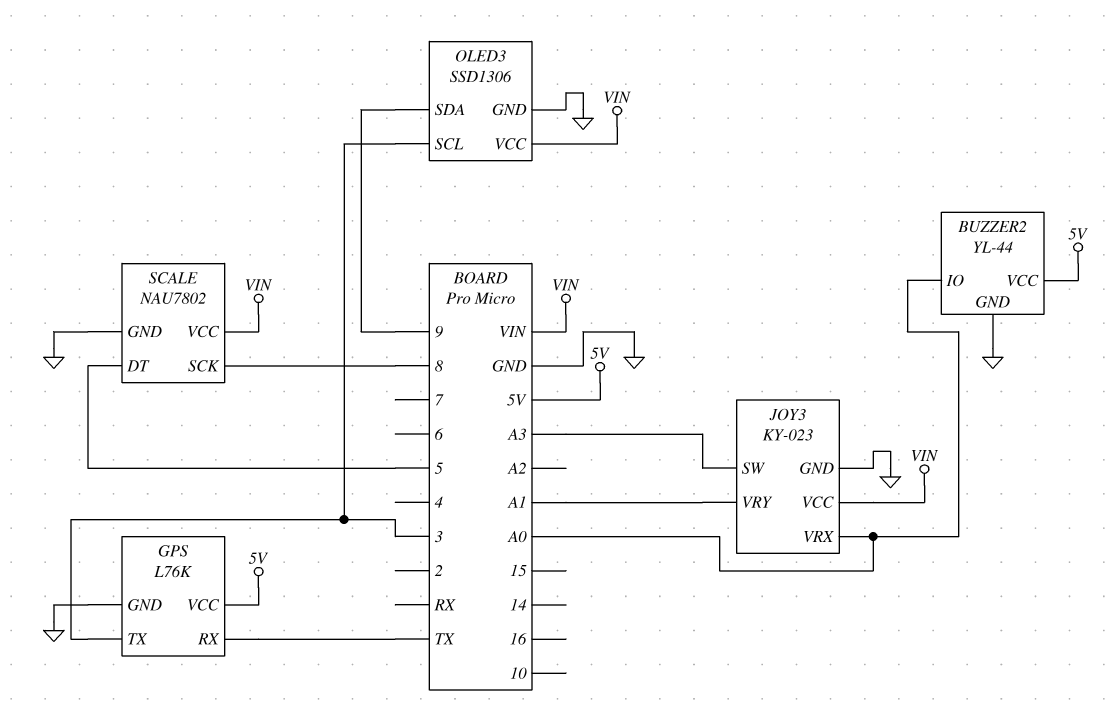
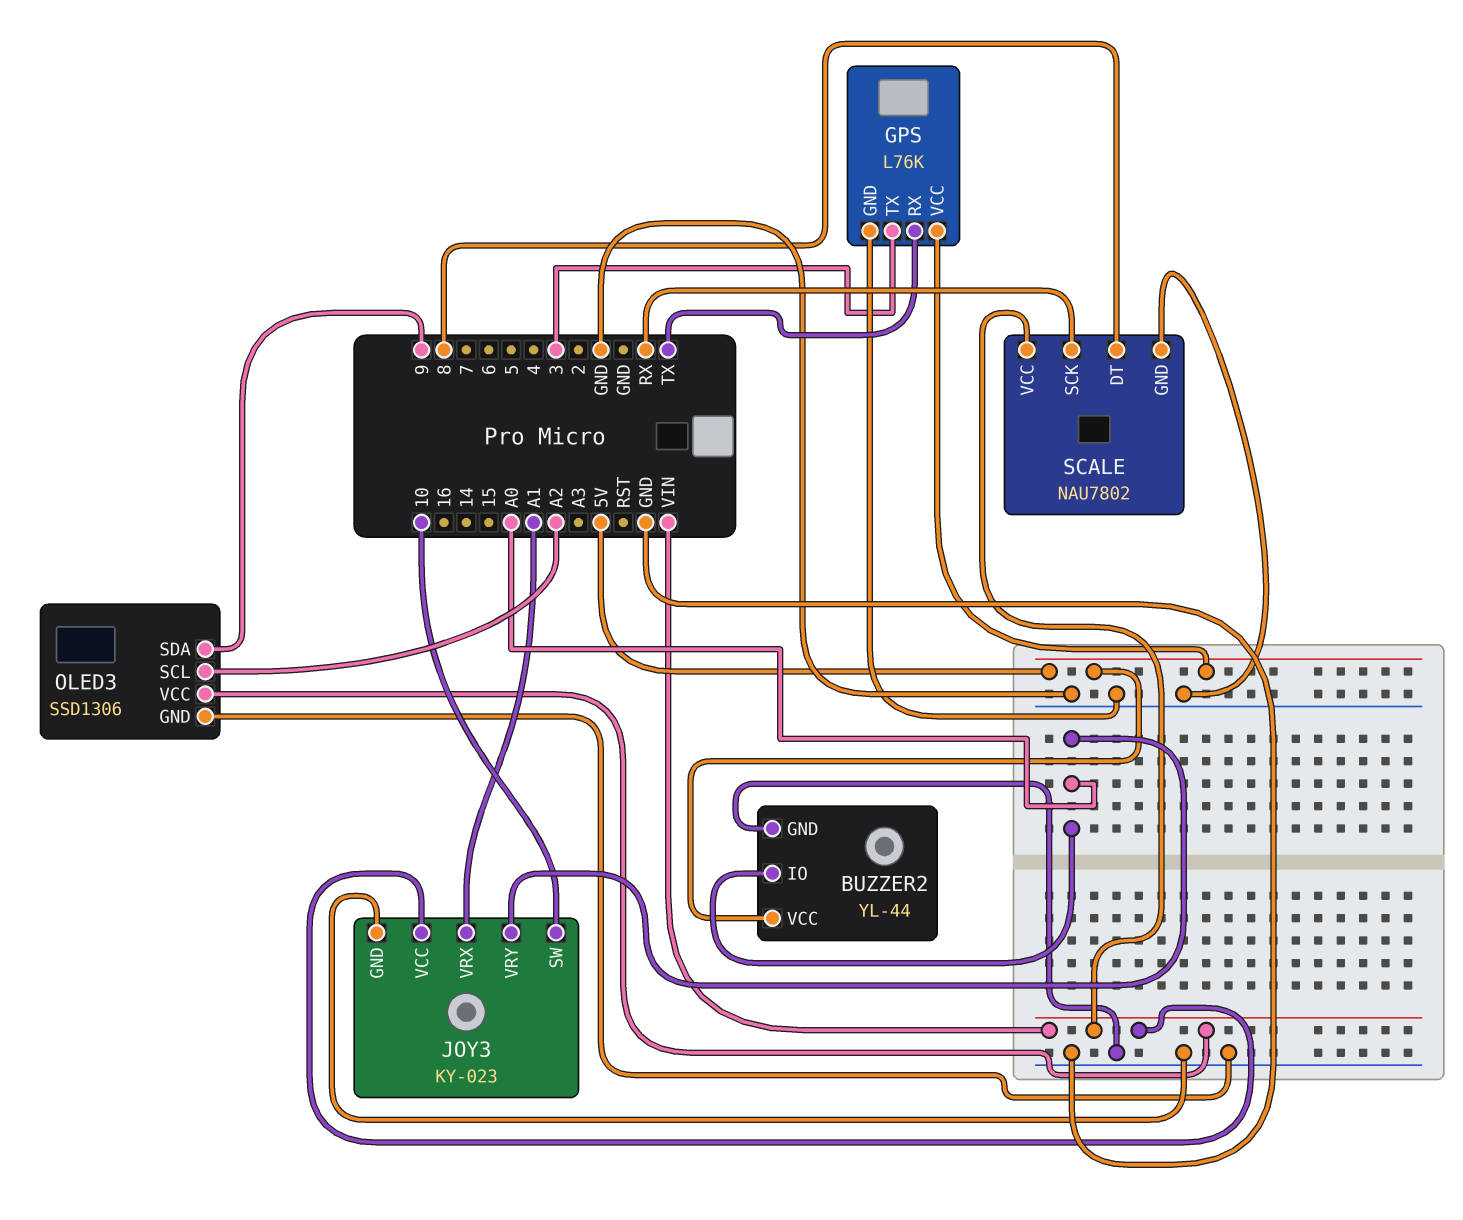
JOY3 pin SW: A3 -> 10
JOY3 pin VRX: A0 -> A1
JOY3 pin VRY: A1 -> A0
OLED3 pin SCL: 3 -> A2
SCALE pin DT: 5 -> 8
SCALE pin SCK: 8 -> RX

